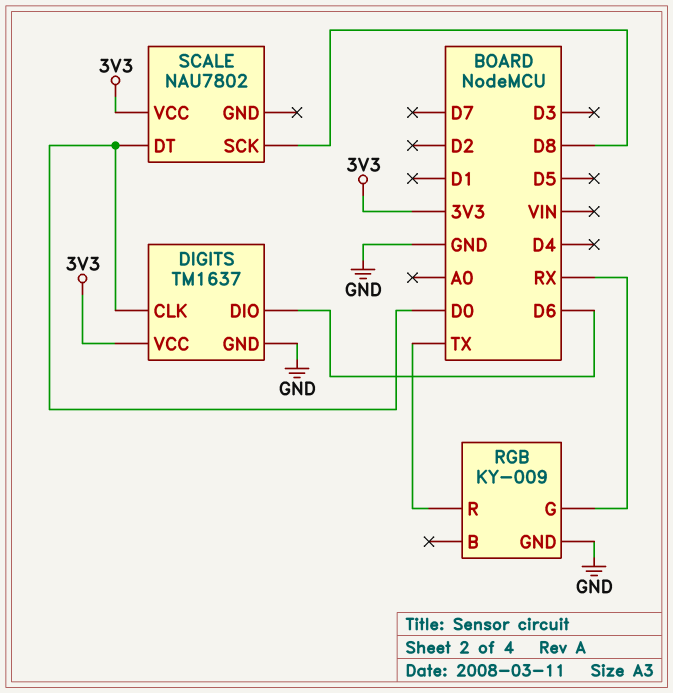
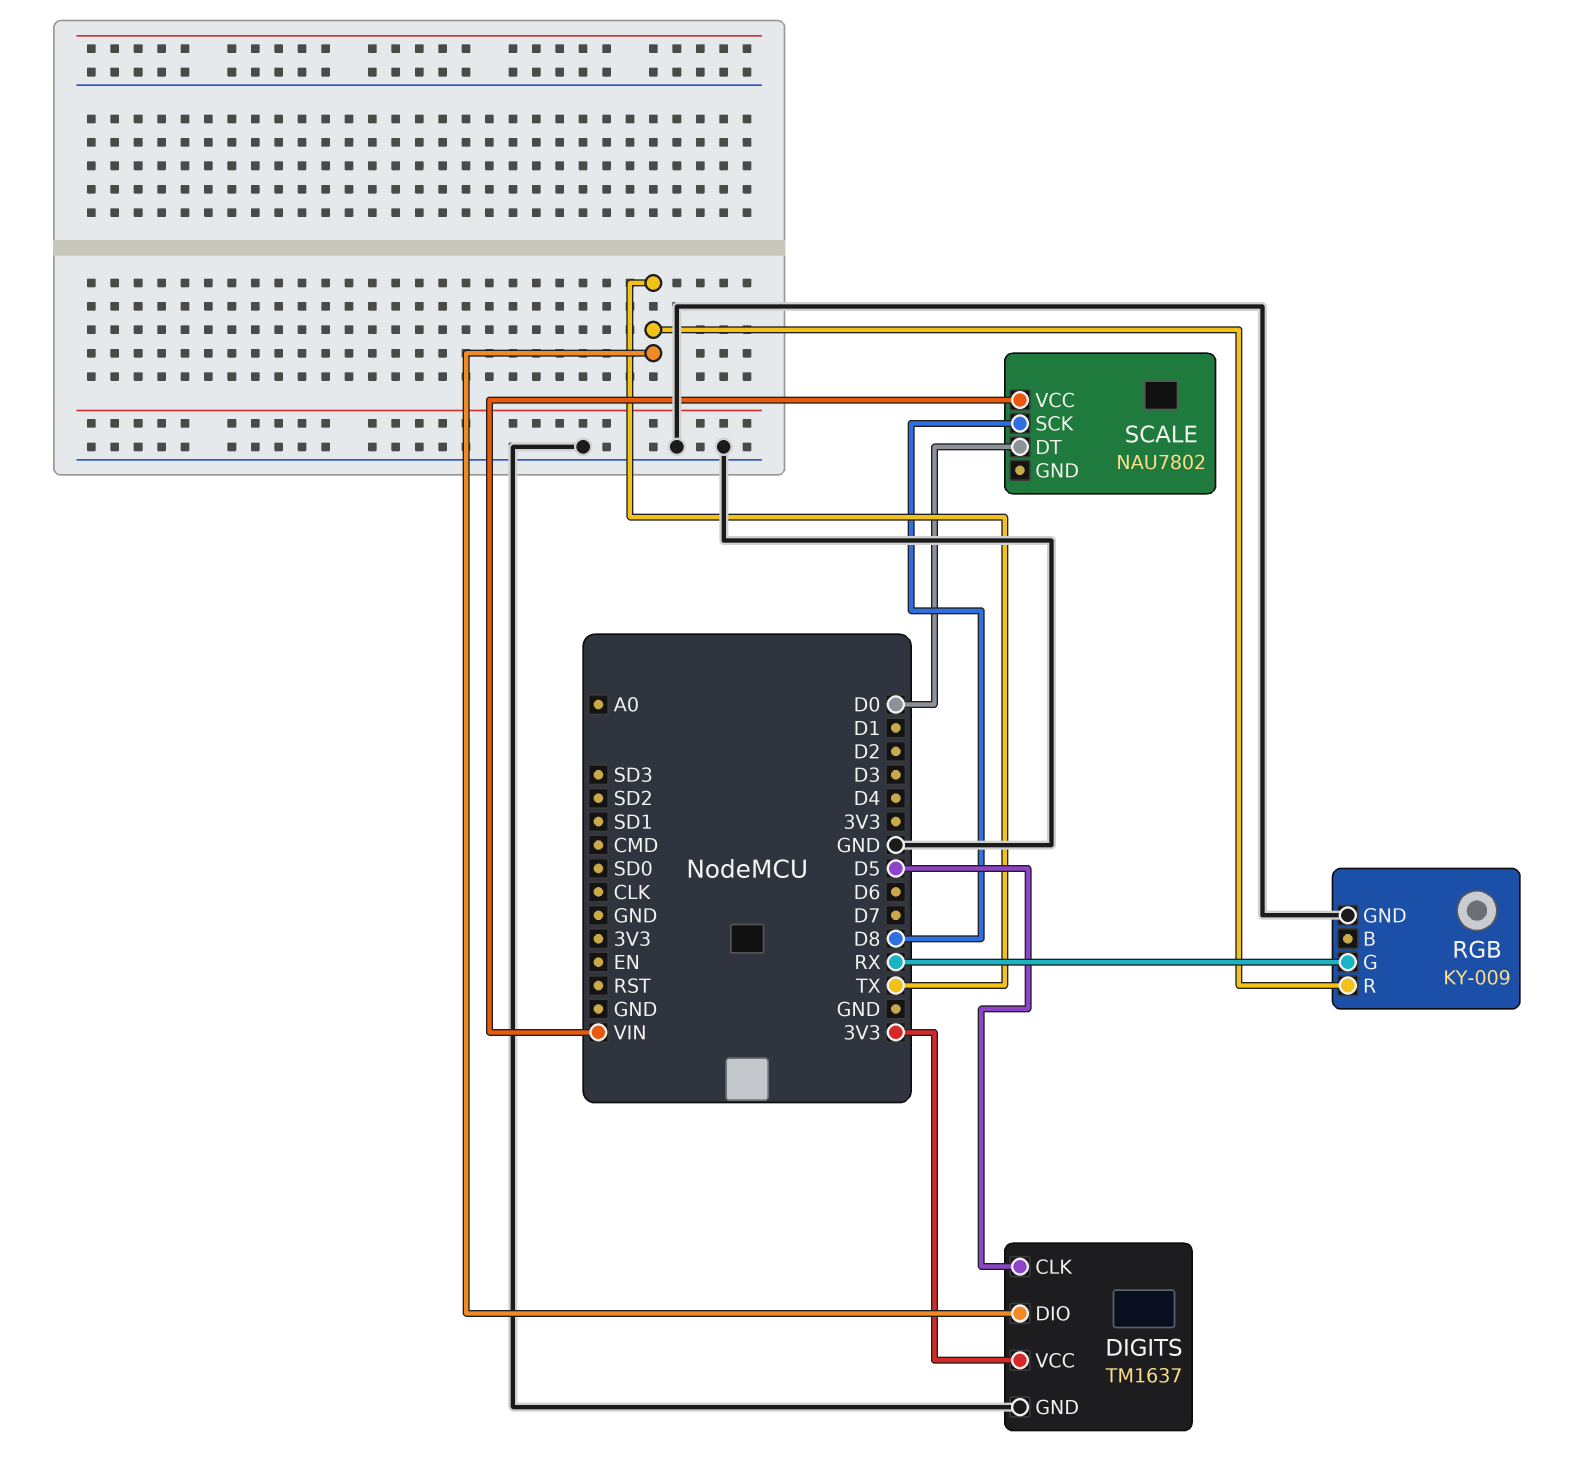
DIGITS pin CLK: D0 -> D5
DIGITS pin DIO: D6 -> TX
SCALE pin VCC: 3V3 -> VIN

